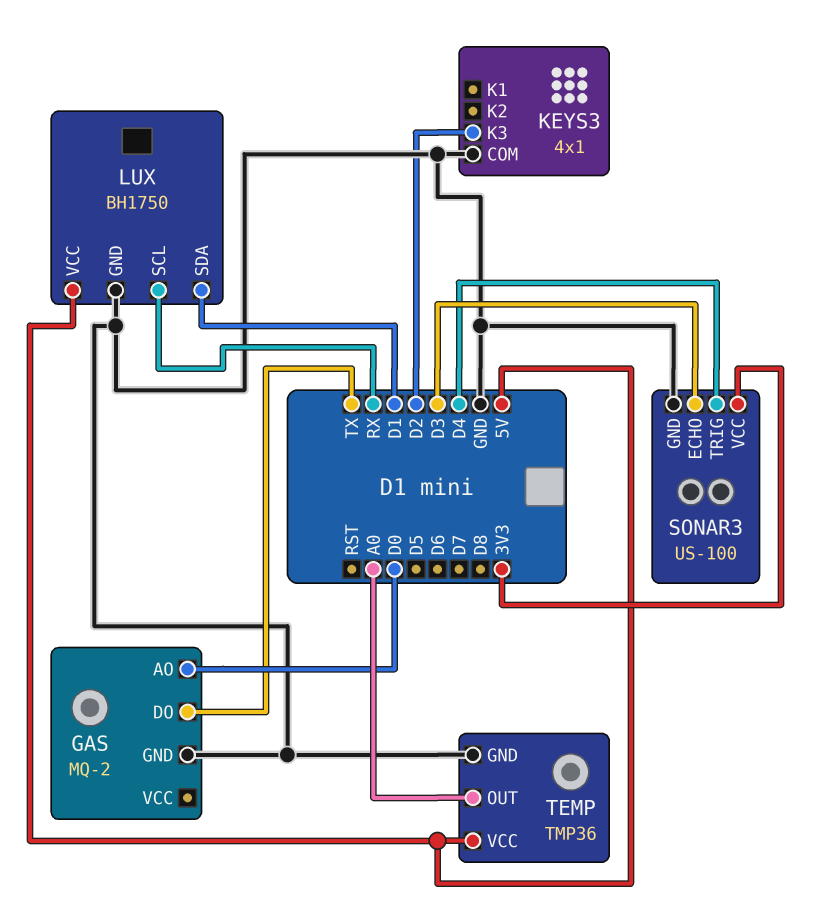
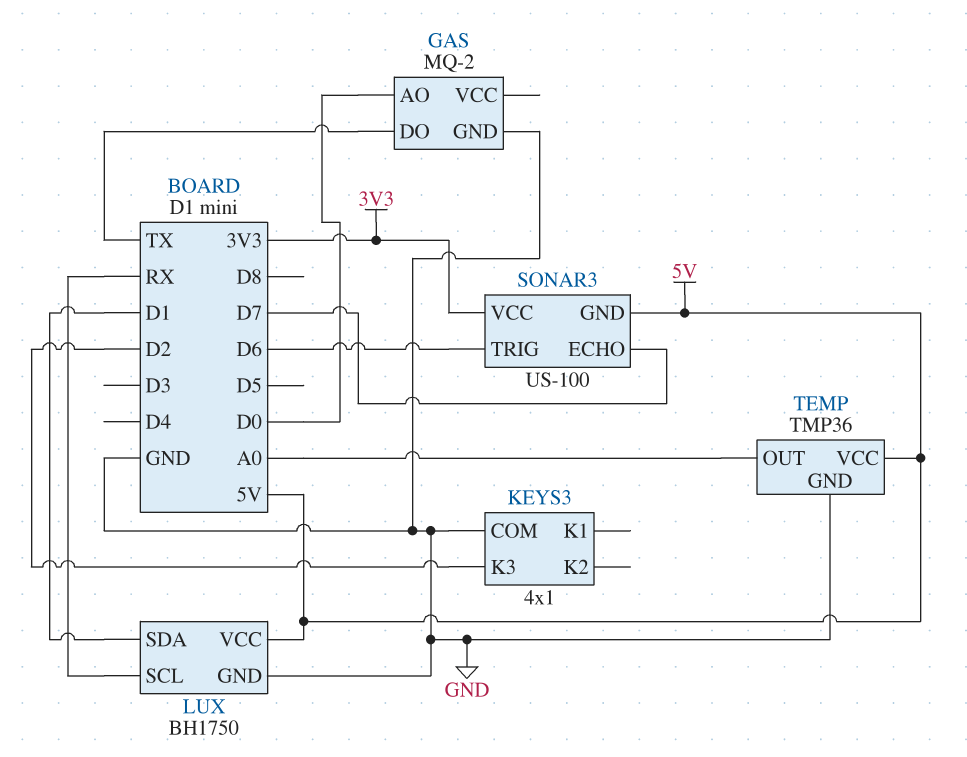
SONAR3 pin ECHO: D3 -> D7
SONAR3 pin GND: GND -> 5V
SONAR3 pin TRIG: D4 -> D6

